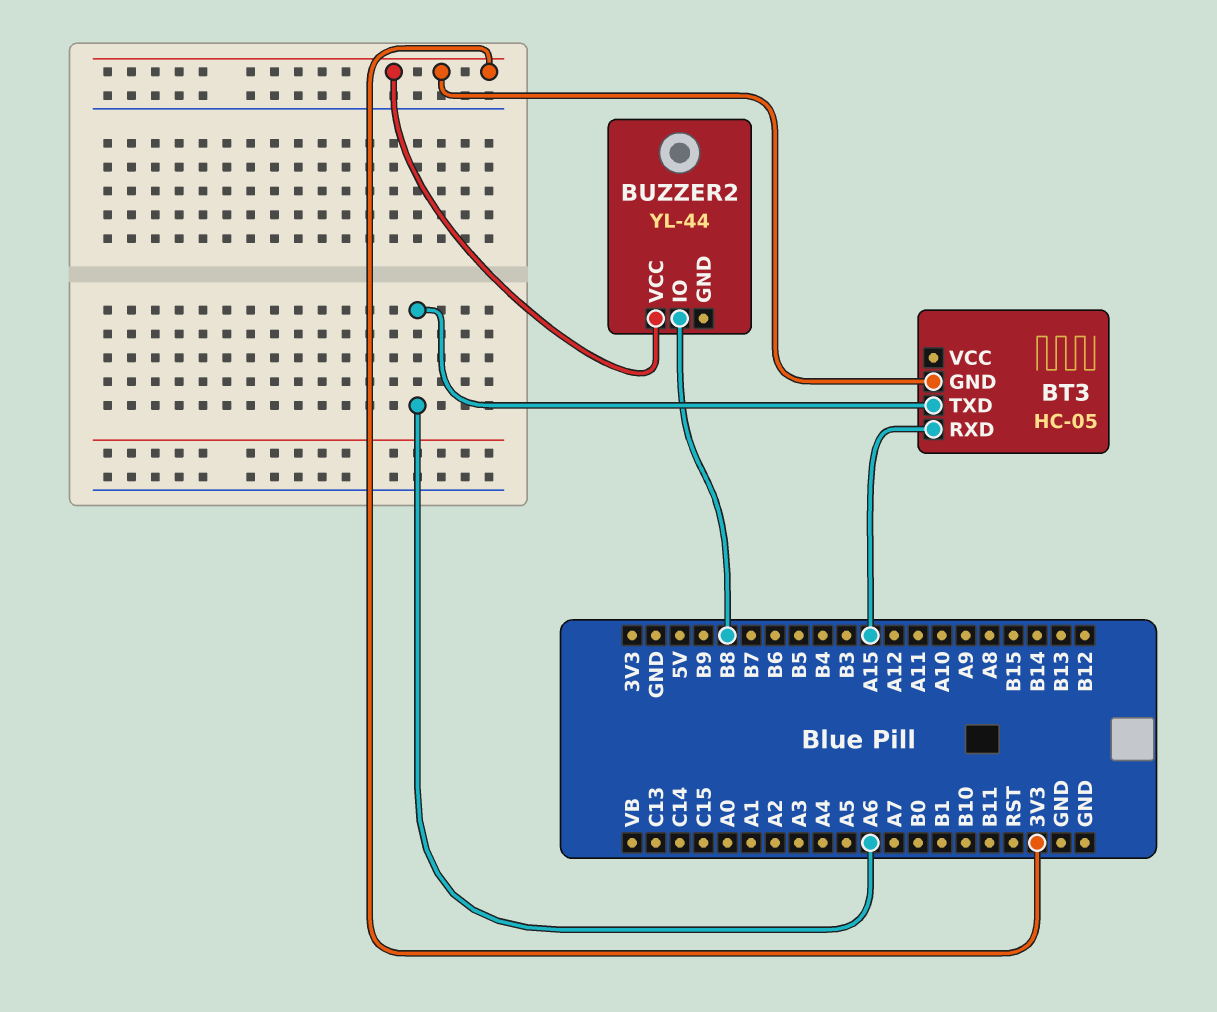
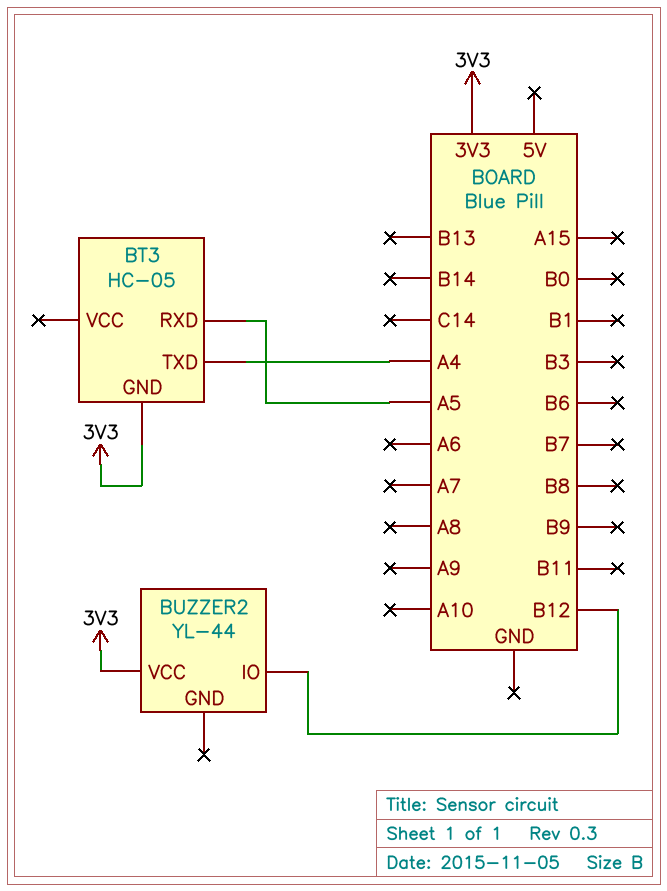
BT3 pin RXD: A15 -> A5
BT3 pin TXD: A6 -> A4
BUZZER2 pin IO: B8 -> B12

